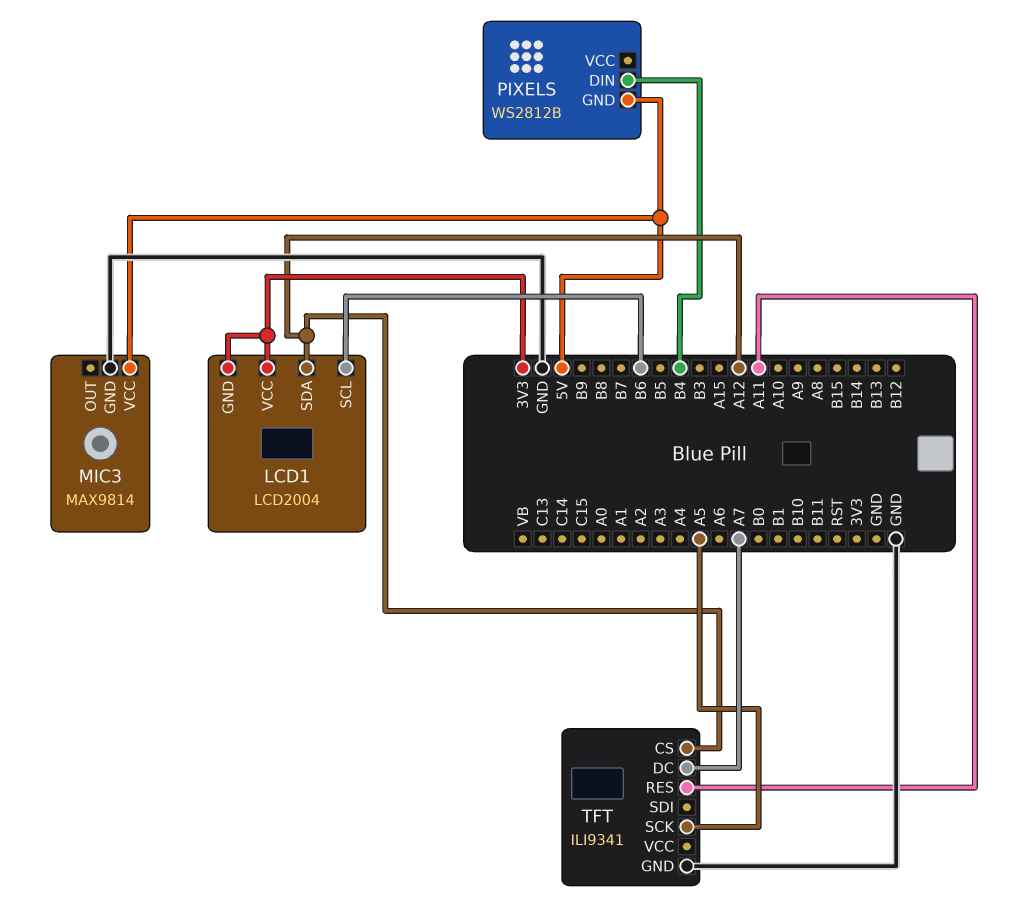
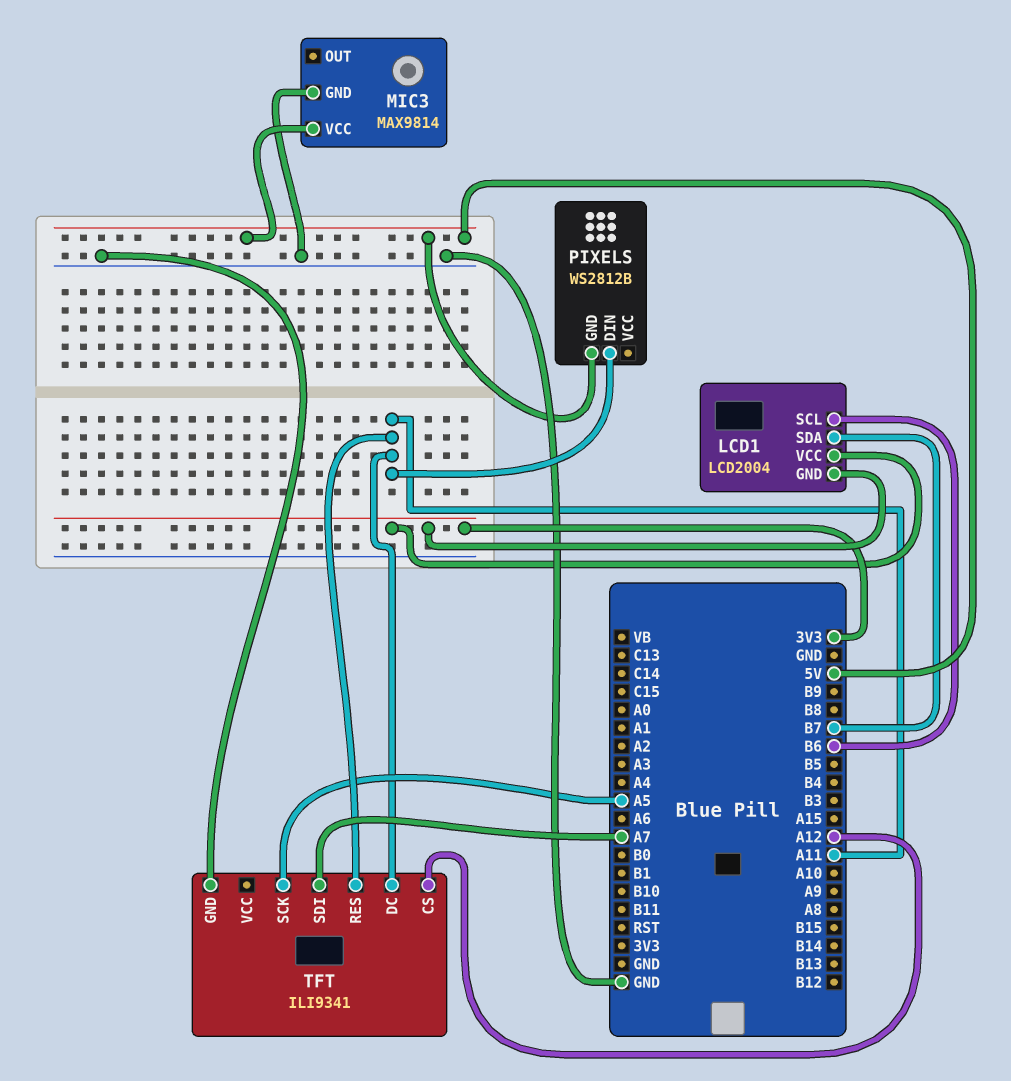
LCD1 pin SDA: A12 -> B7
PIXELS pin DIN: B4 -> A11
TFT pin DC: A7 -> A11
TFT pin SDI: none -> A7

